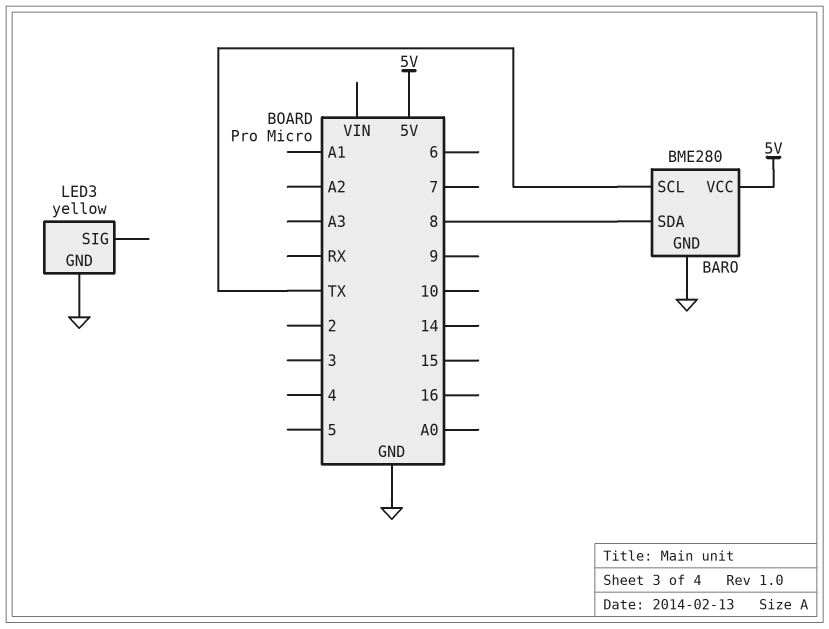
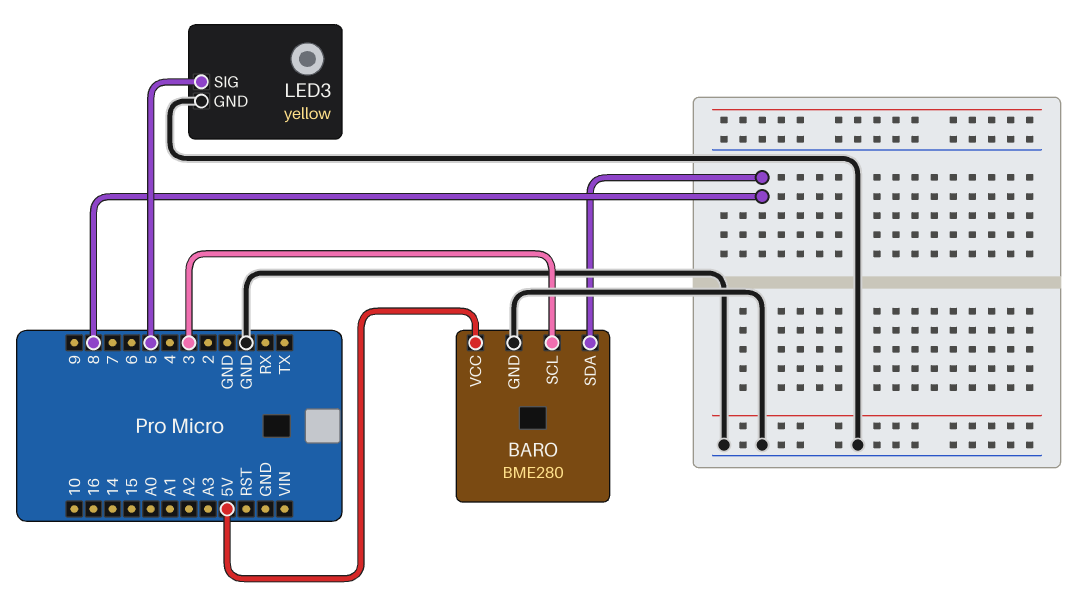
BARO pin SCL: TX -> 3
LED3 pin SIG: none -> 5

